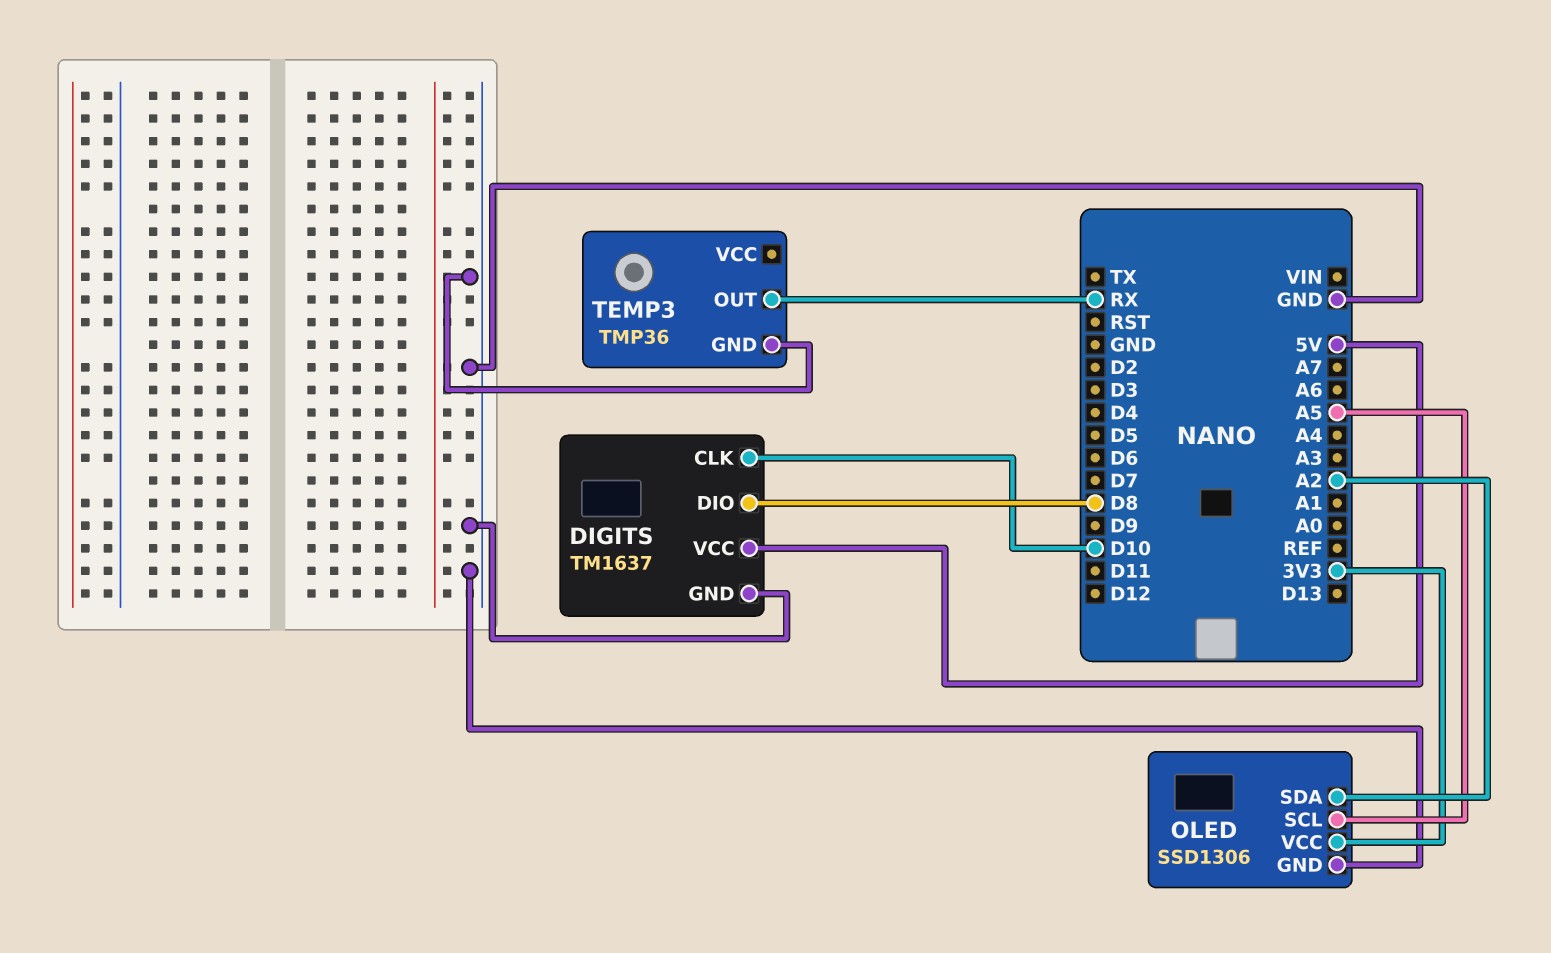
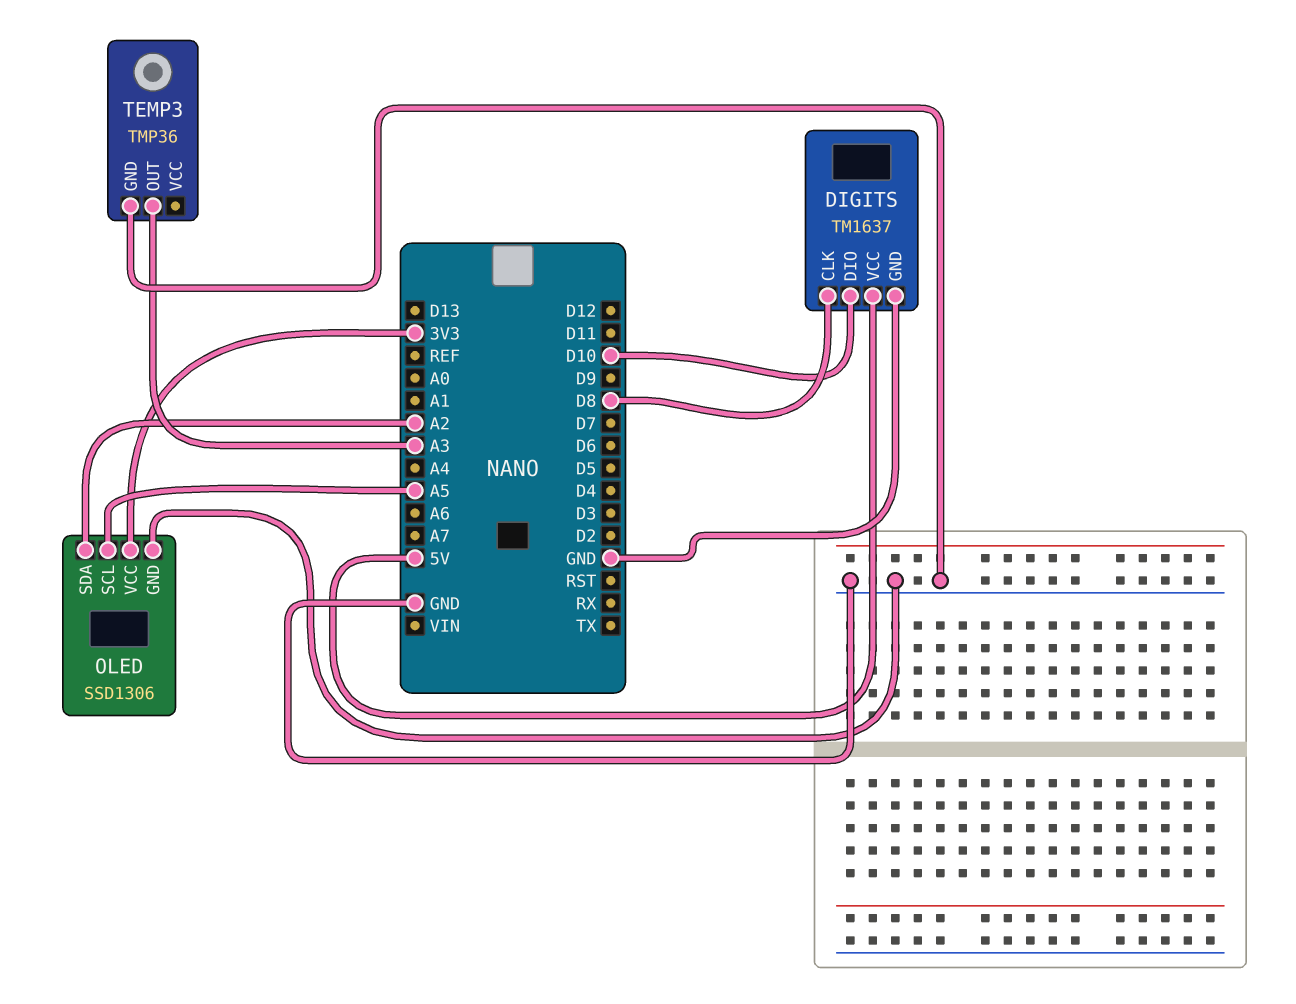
DIGITS pin CLK: D10 -> D8
DIGITS pin DIO: D8 -> D10
TEMP3 pin OUT: RX -> A3

